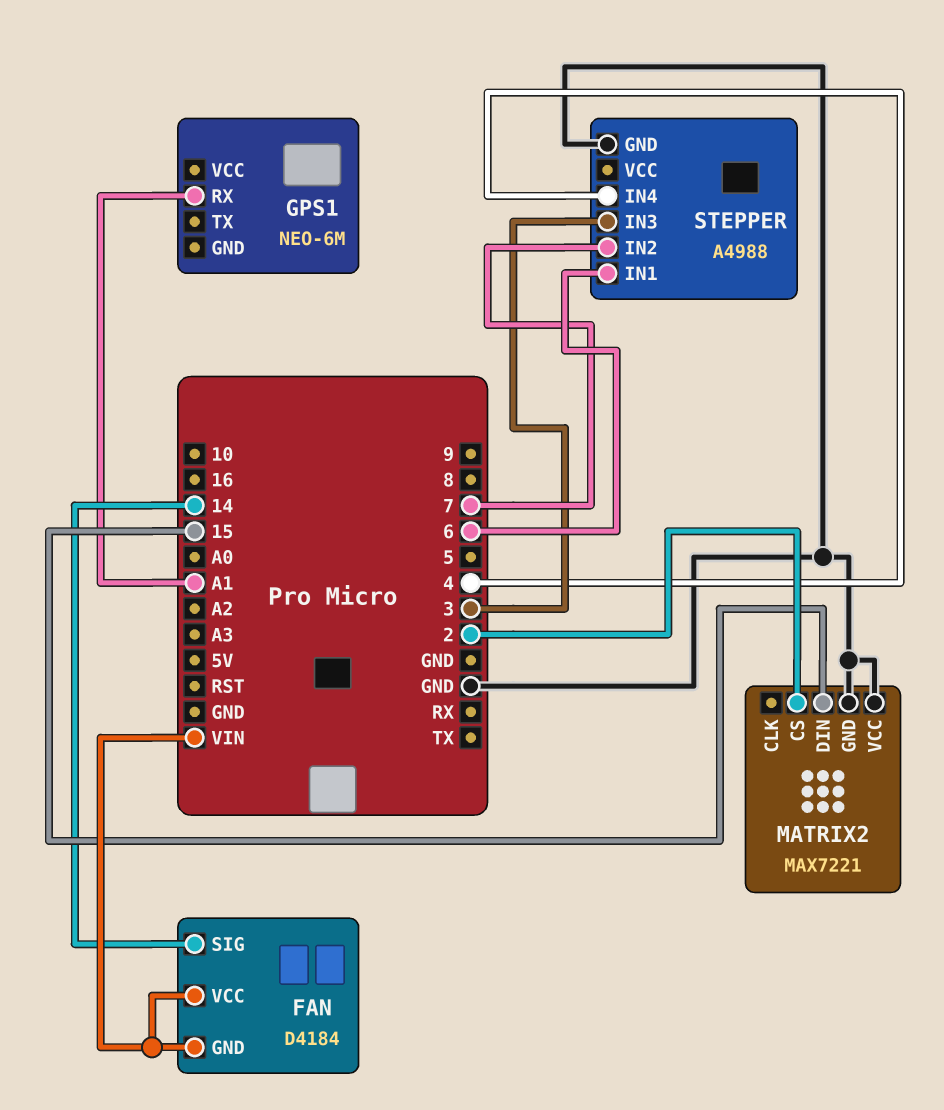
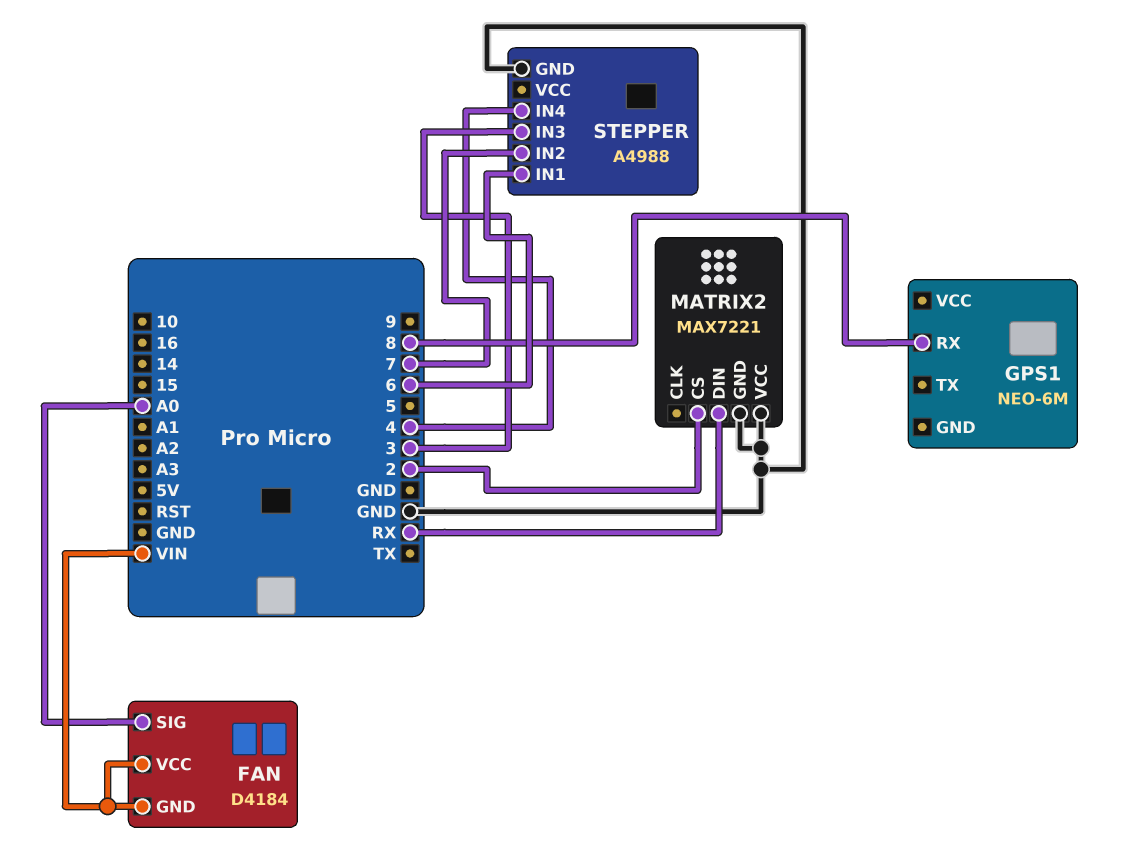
FAN pin SIG: 14 -> A0
GPS1 pin RX: A1 -> 8
MATRIX2 pin DIN: 15 -> RX

